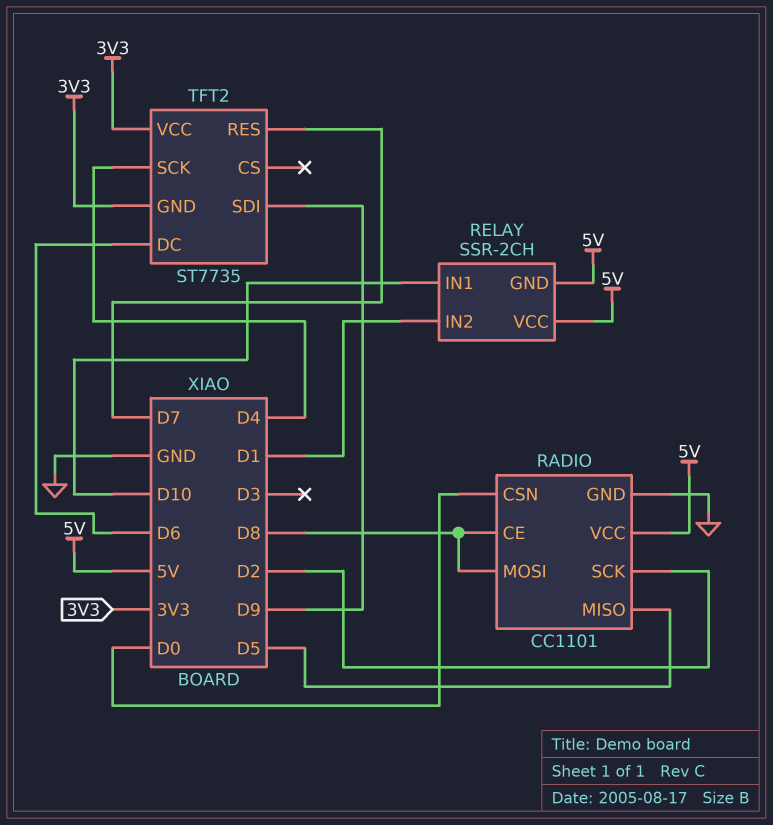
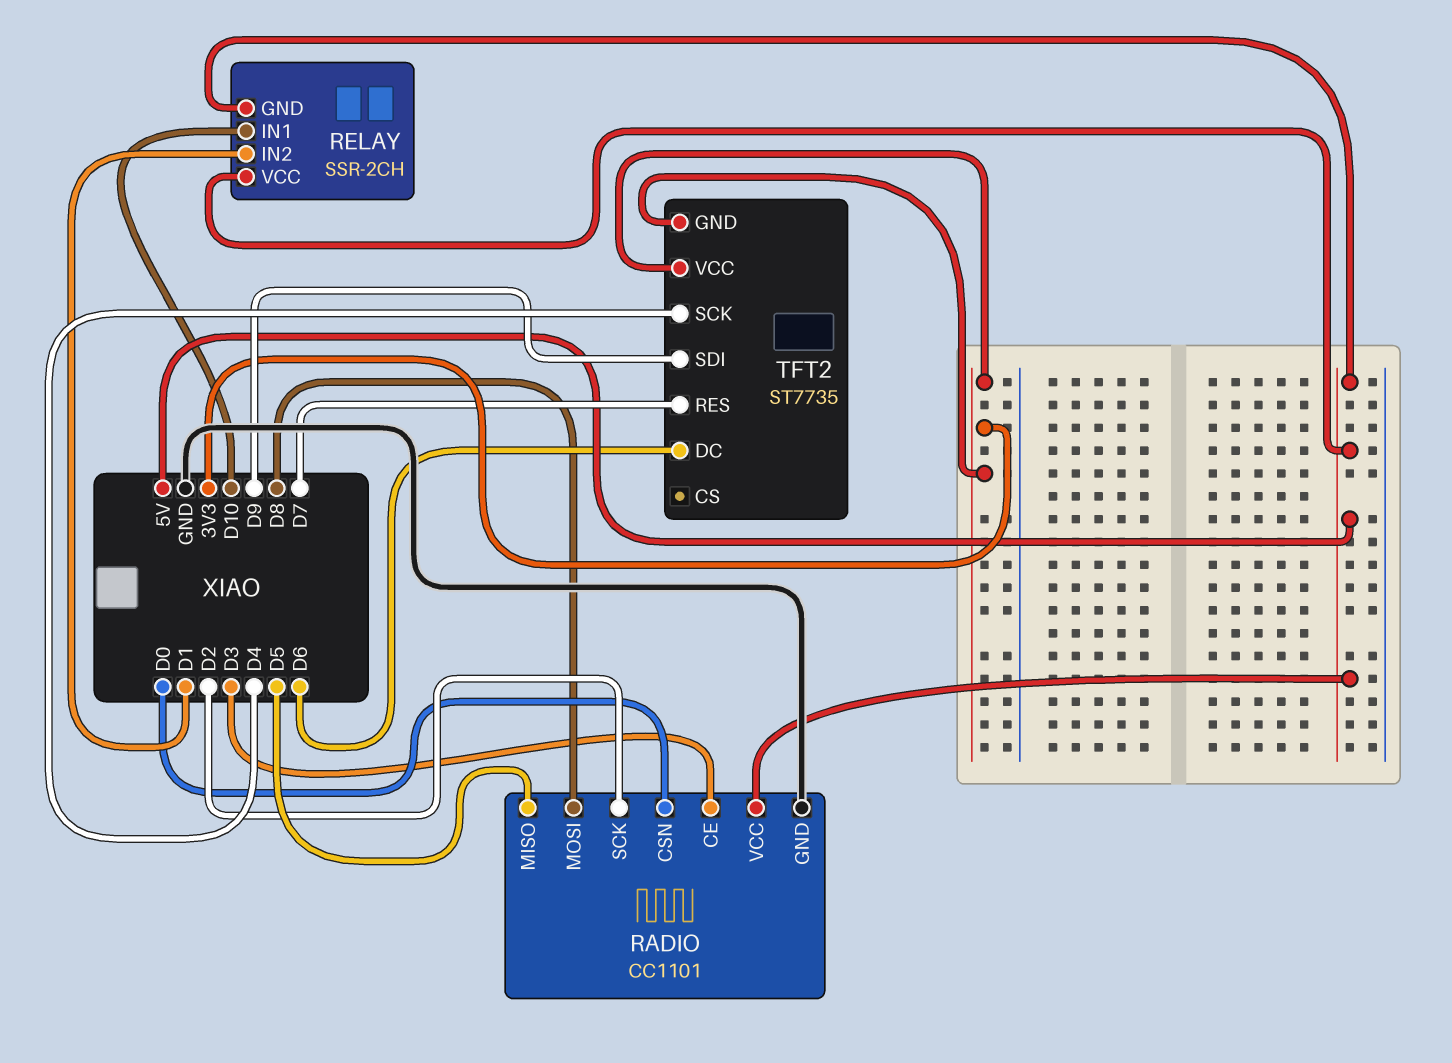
RADIO pin CE: D8 -> D3

